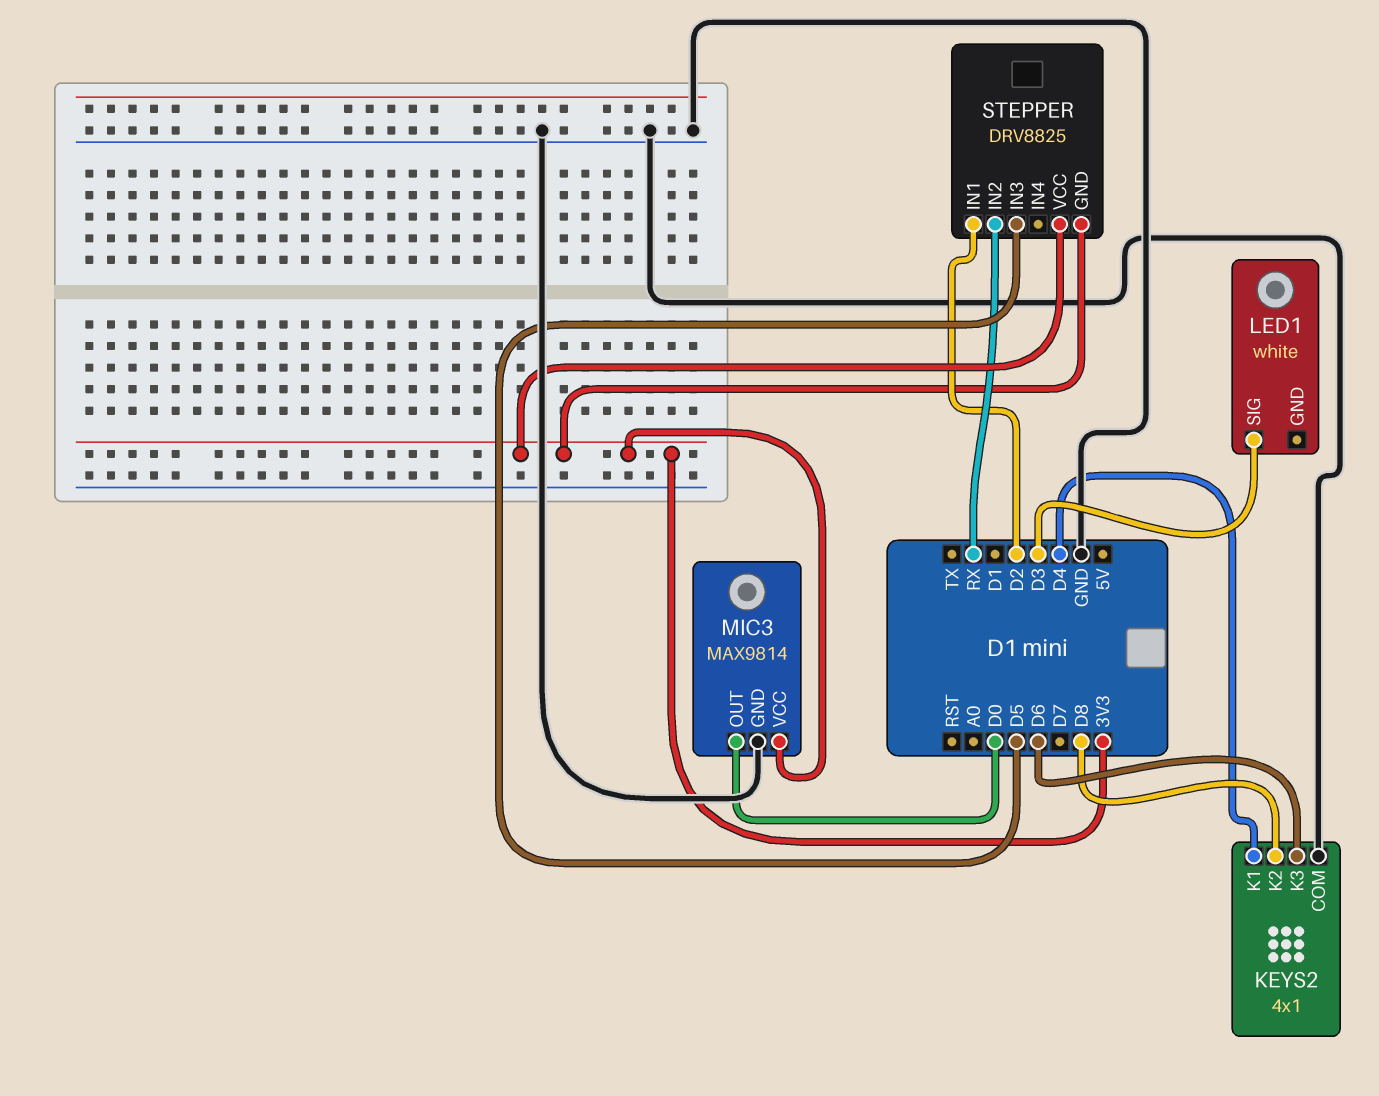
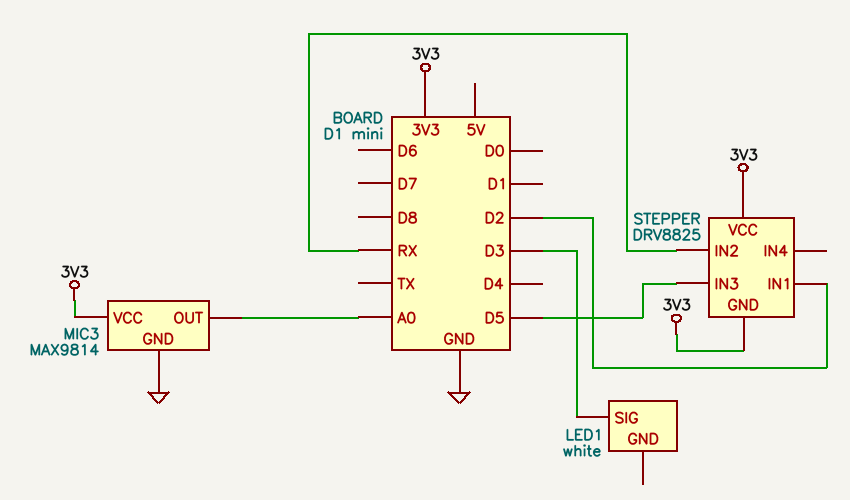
KEYS2: 4x1 -> none
KEYS2 pin COM: GND -> none
KEYS2 pin K1: D4 -> none
KEYS2 pin K2: D8 -> none
KEYS2 pin K3: D6 -> none
MIC3 pin OUT: D0 -> A0

